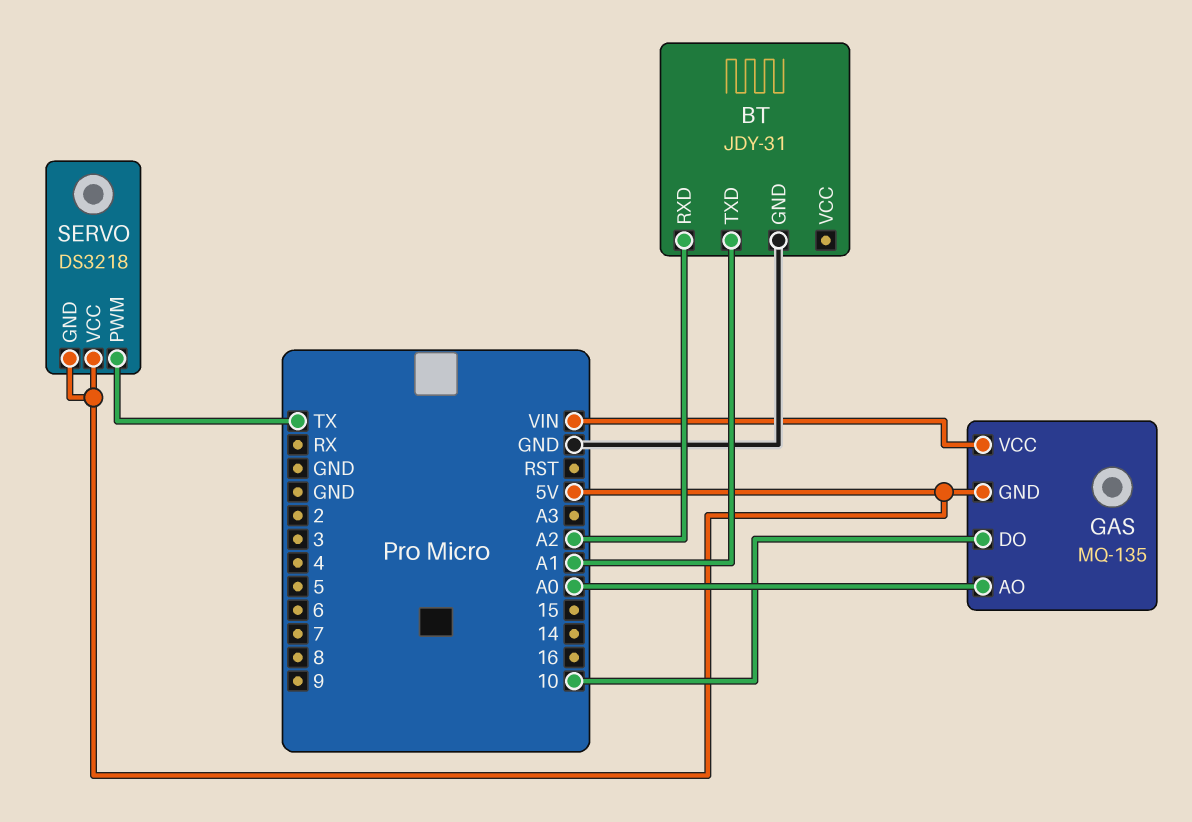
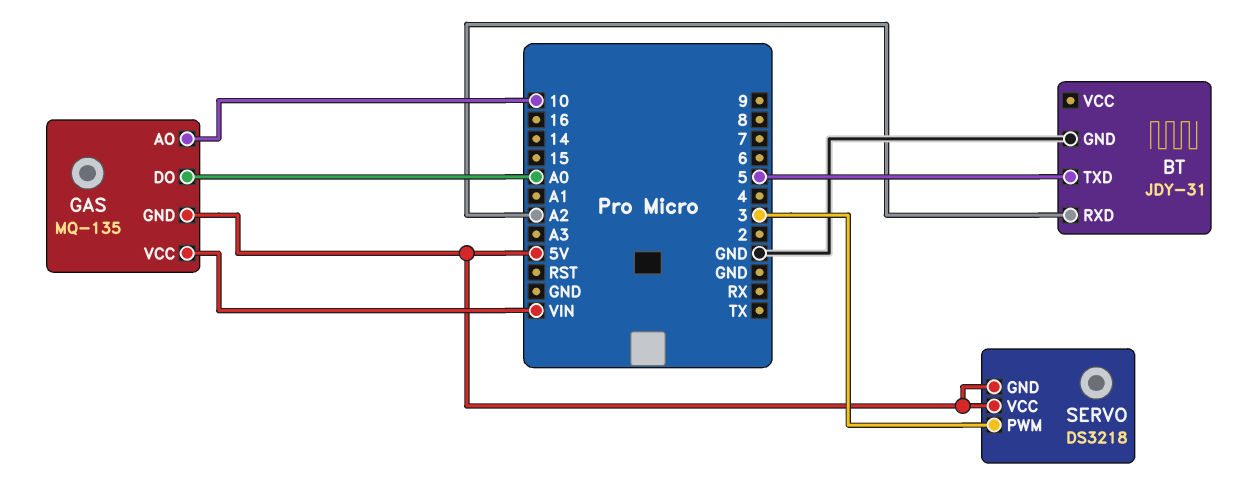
BT pin TXD: A1 -> 5
GAS pin AO: A0 -> 10
GAS pin DO: 10 -> A0
SERVO pin PWM: TX -> 3

